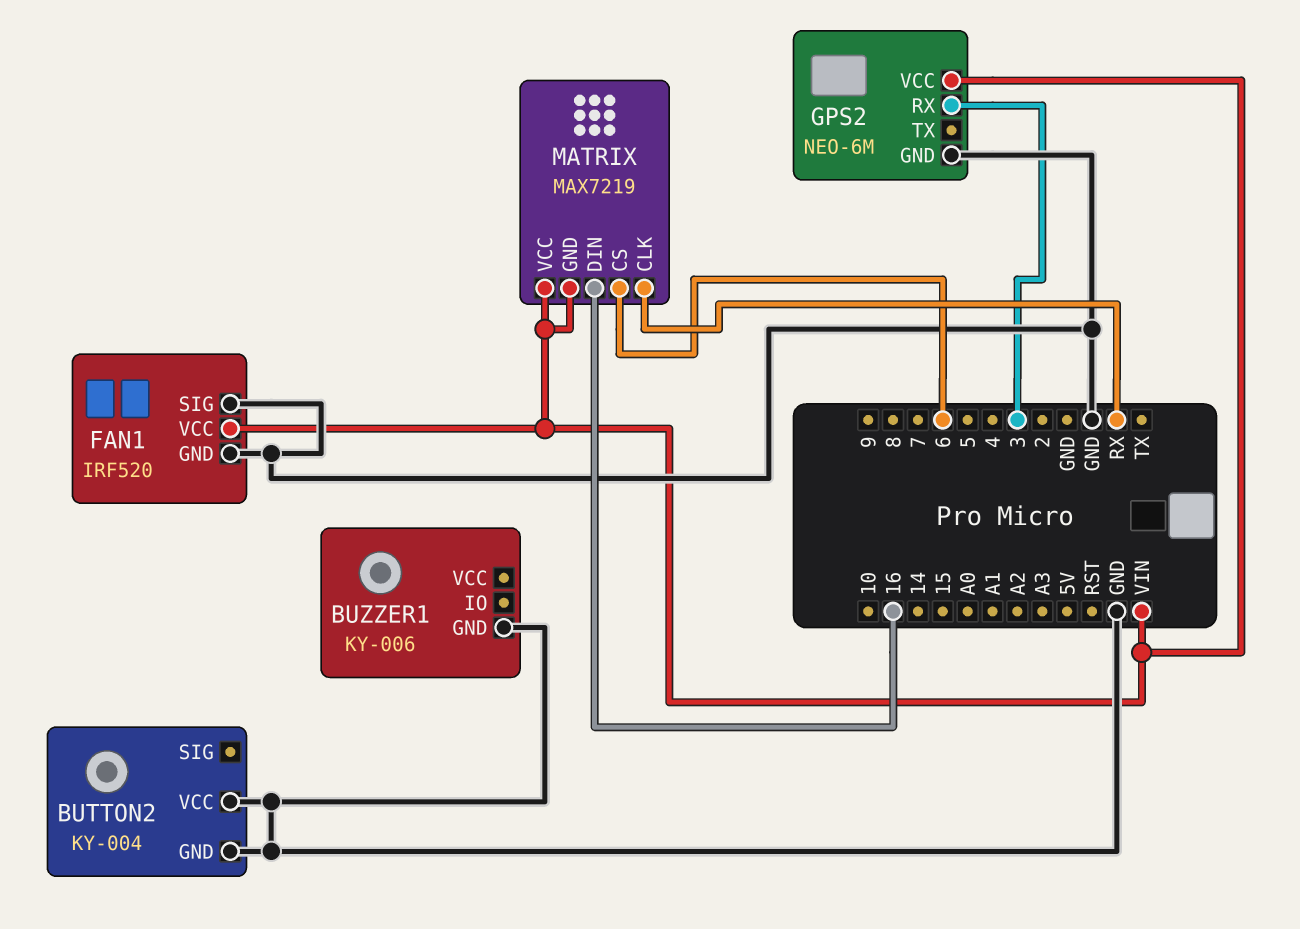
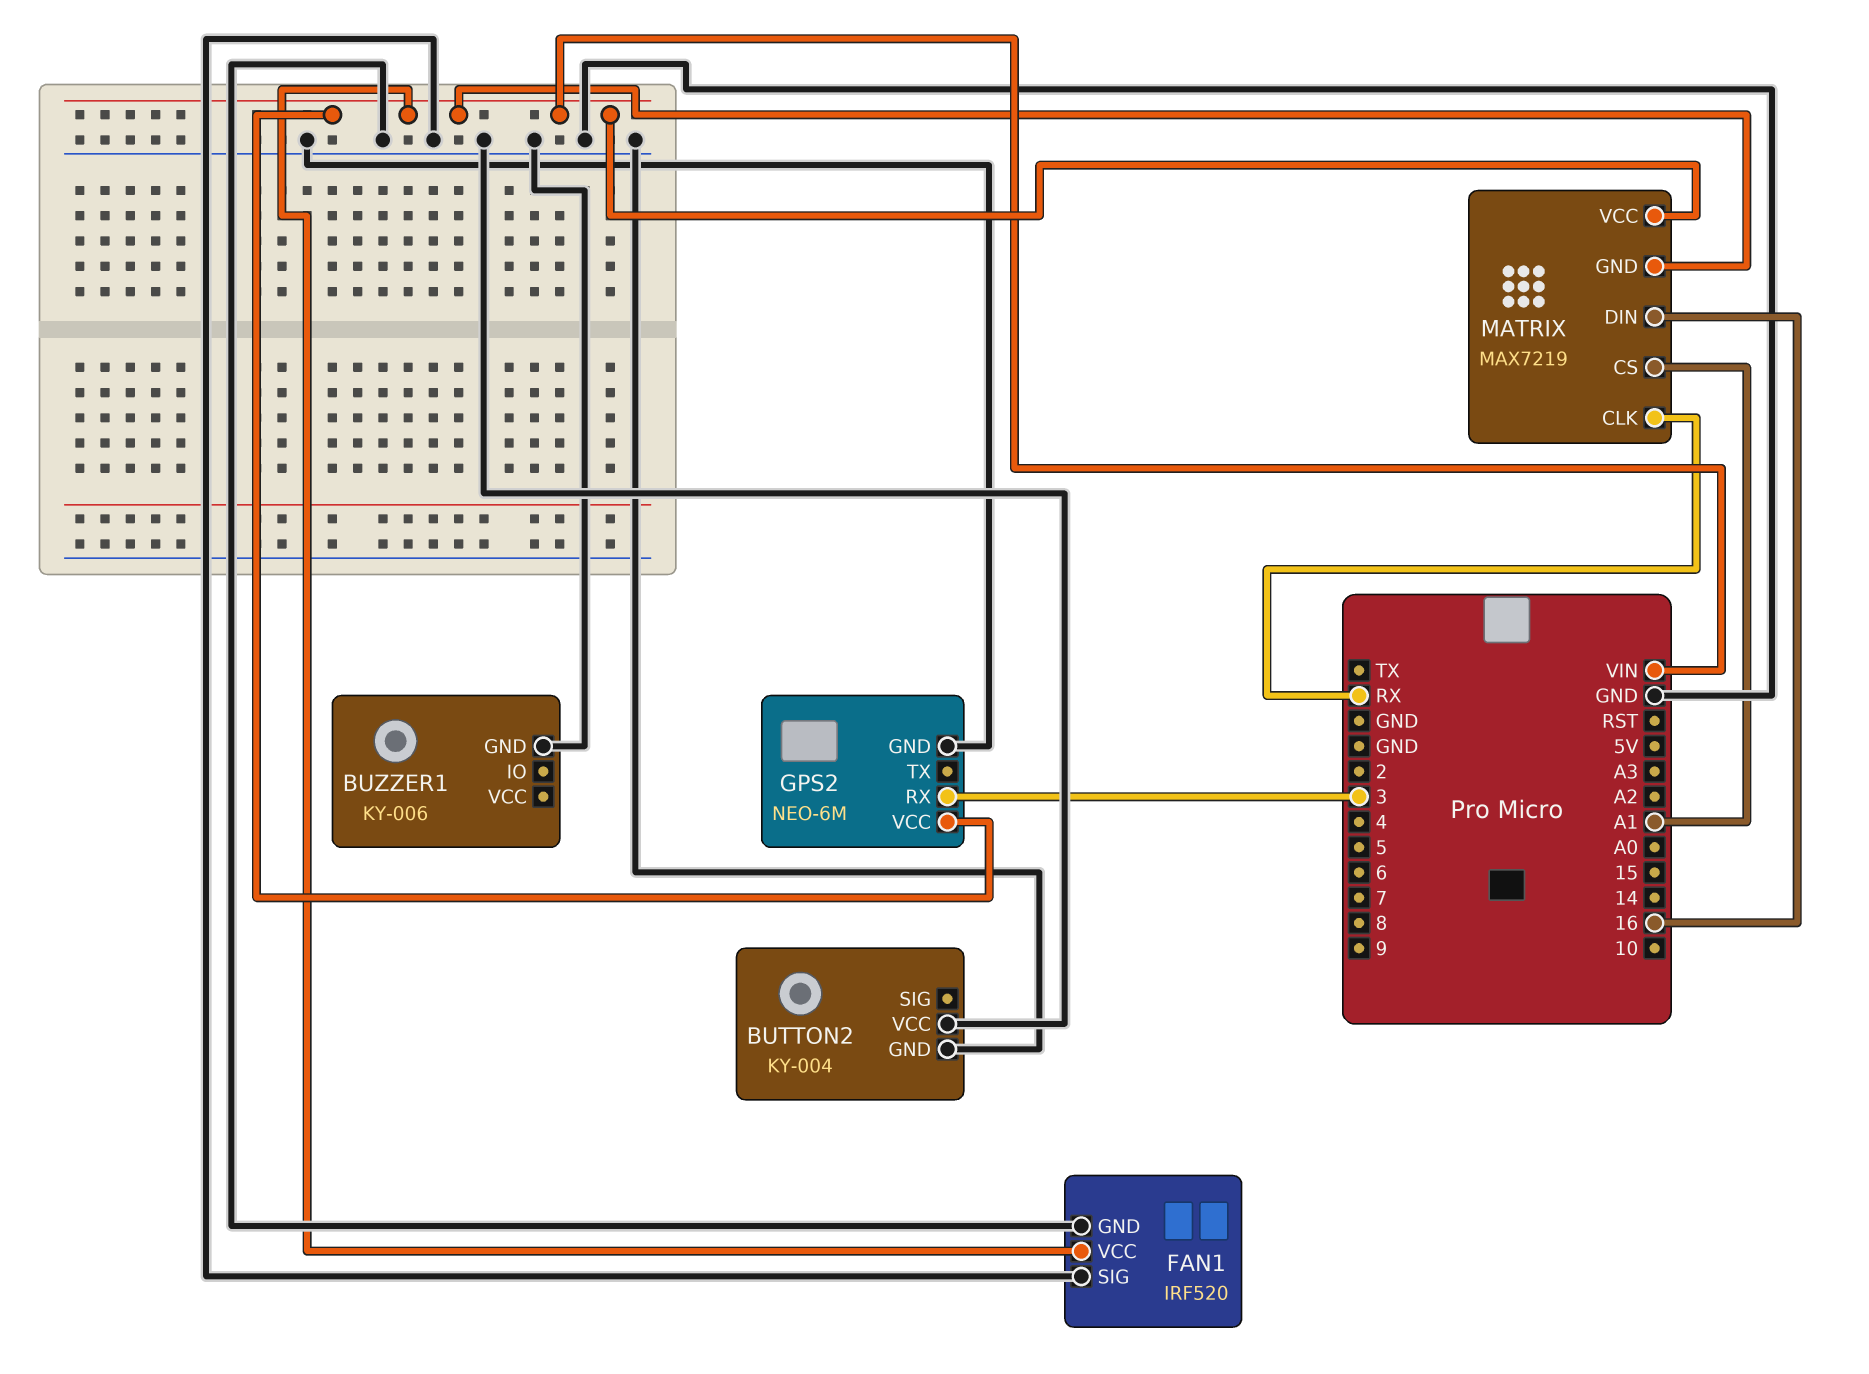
MATRIX pin CS: 6 -> A1

